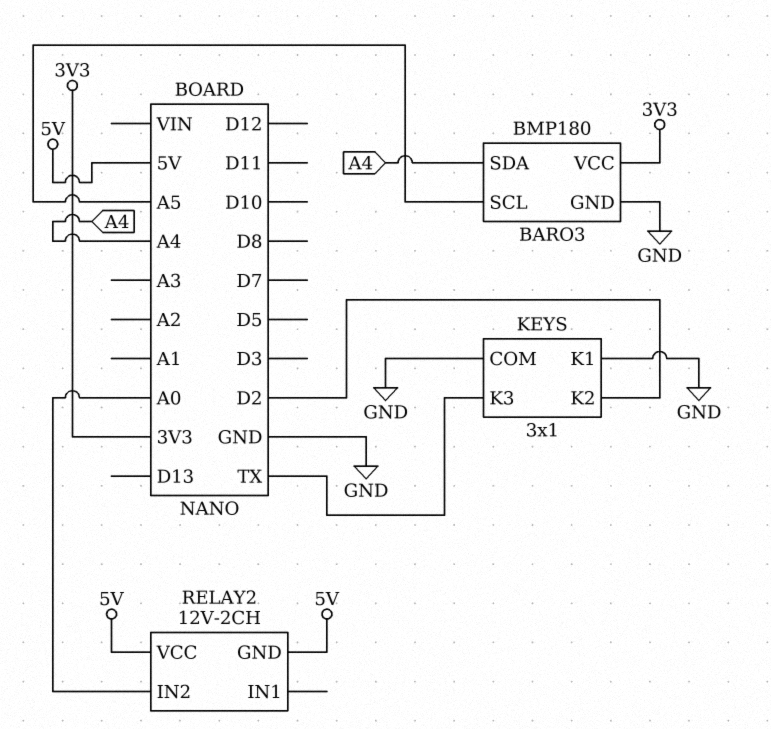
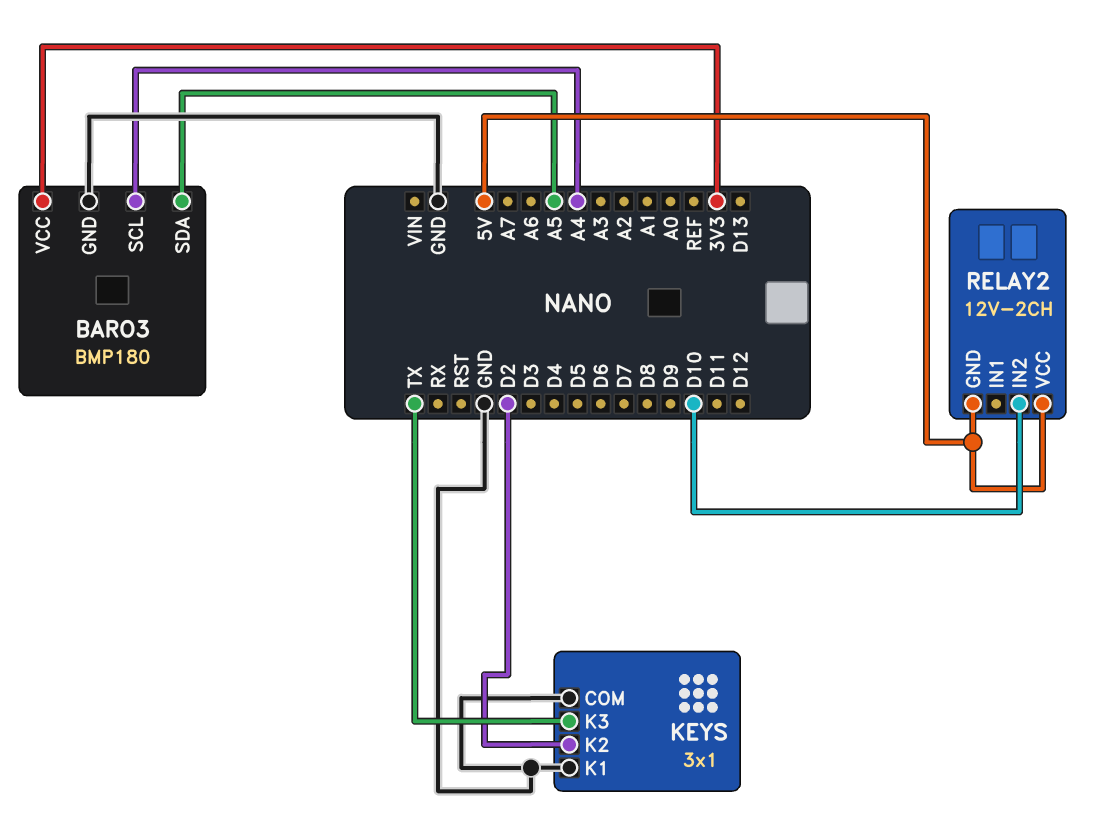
BARO3 pin SCL: A5 -> A4
BARO3 pin SDA: A4 -> A5
RELAY2 pin IN2: A0 -> D10

